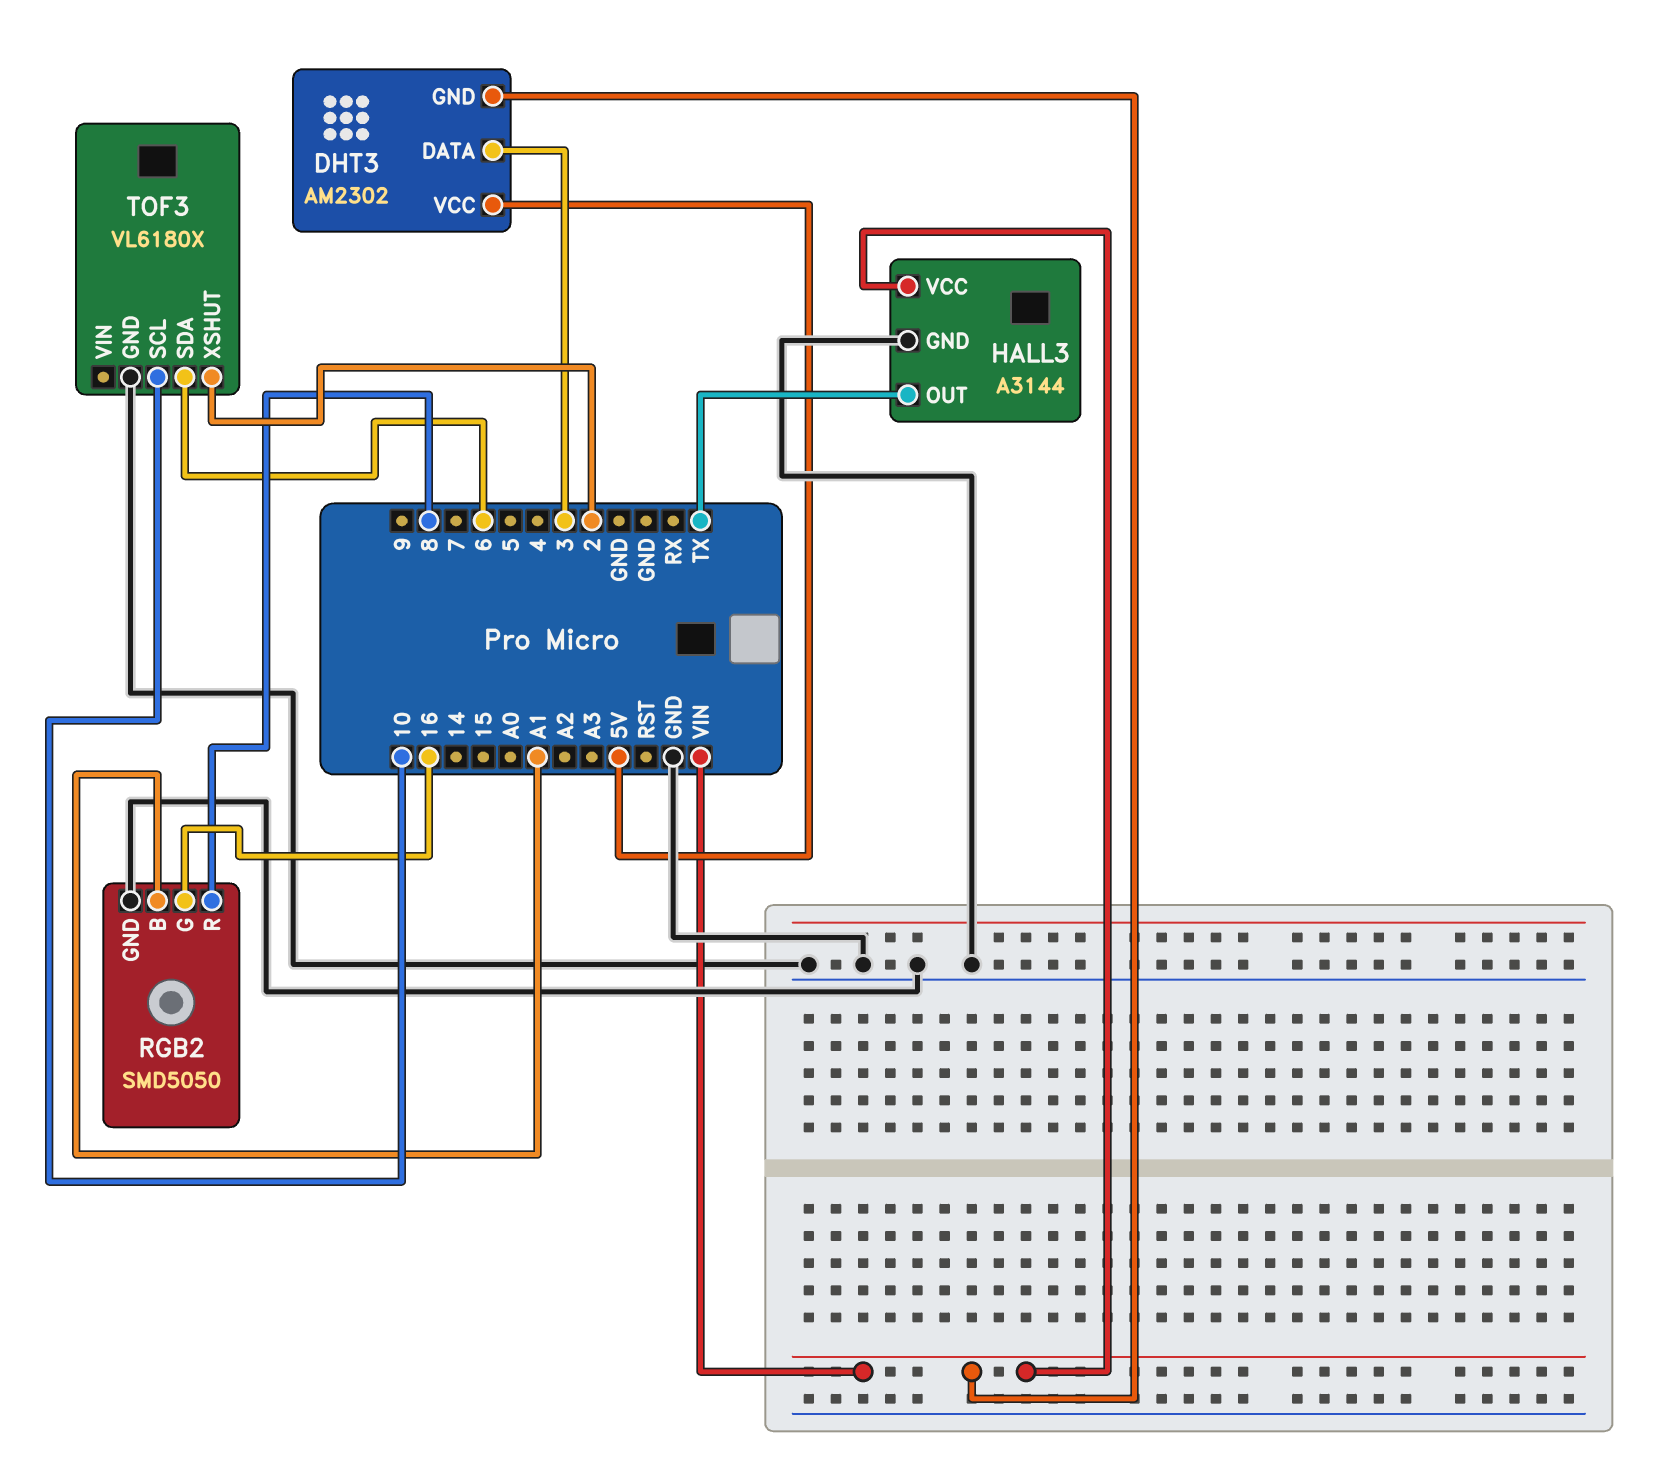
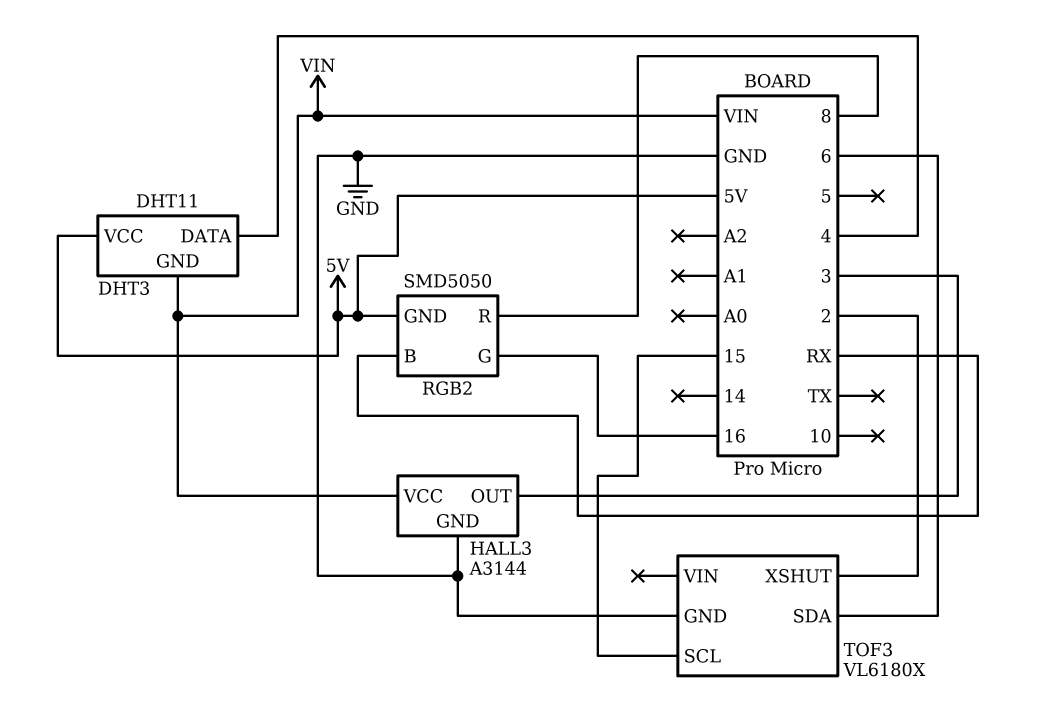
DHT3: AM2302 -> DHT11
DHT3 pin DATA: 3 -> 4
HALL3 pin OUT: TX -> 3
RGB2 pin B: A1 -> RX
RGB2 pin GND: GND -> 5V
TOF3 pin SCL: 10 -> 15

